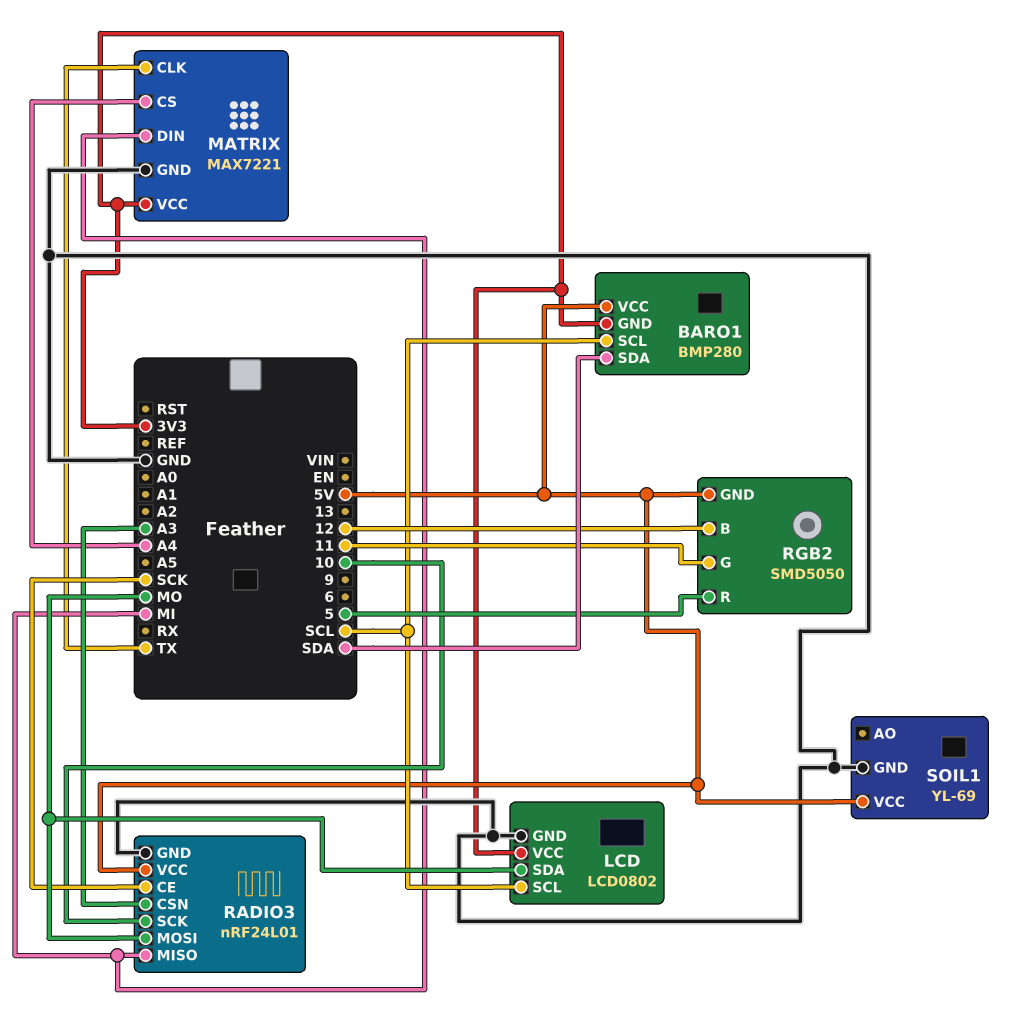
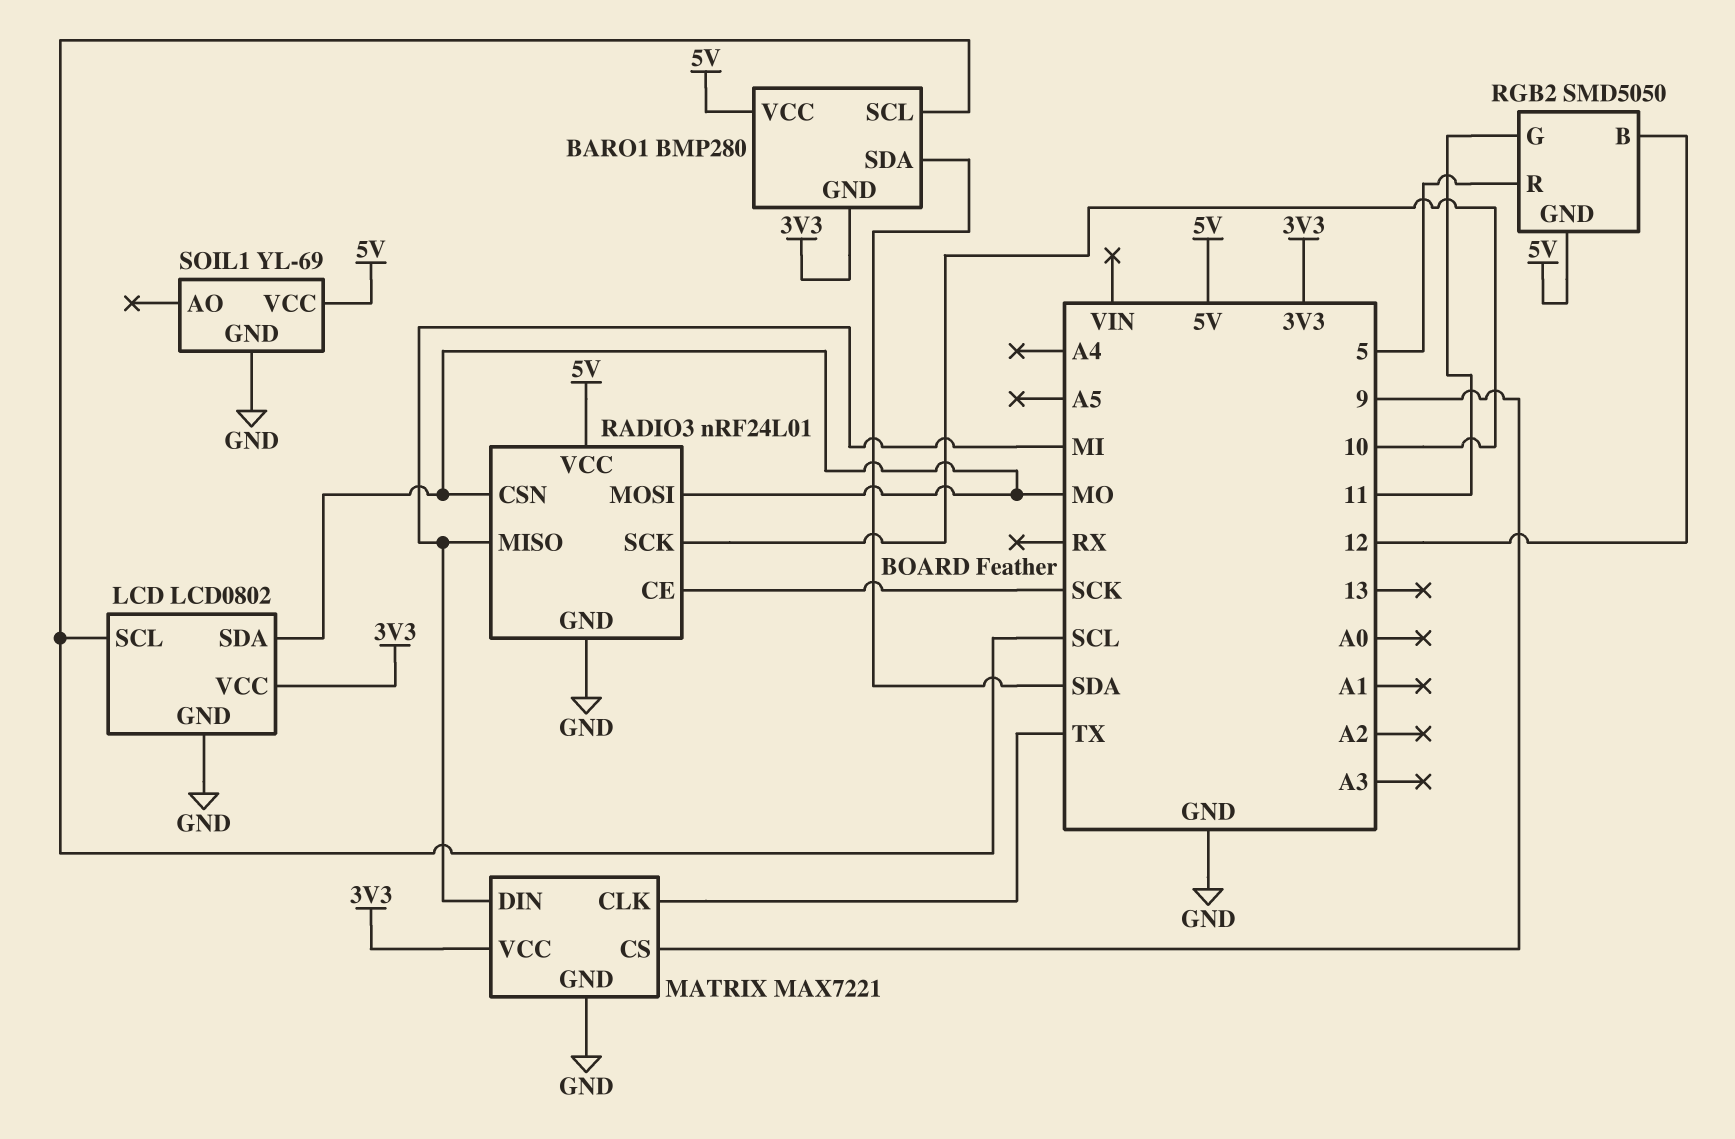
MATRIX pin CS: A4 -> 9
RADIO3 pin CSN: A3 -> MO

